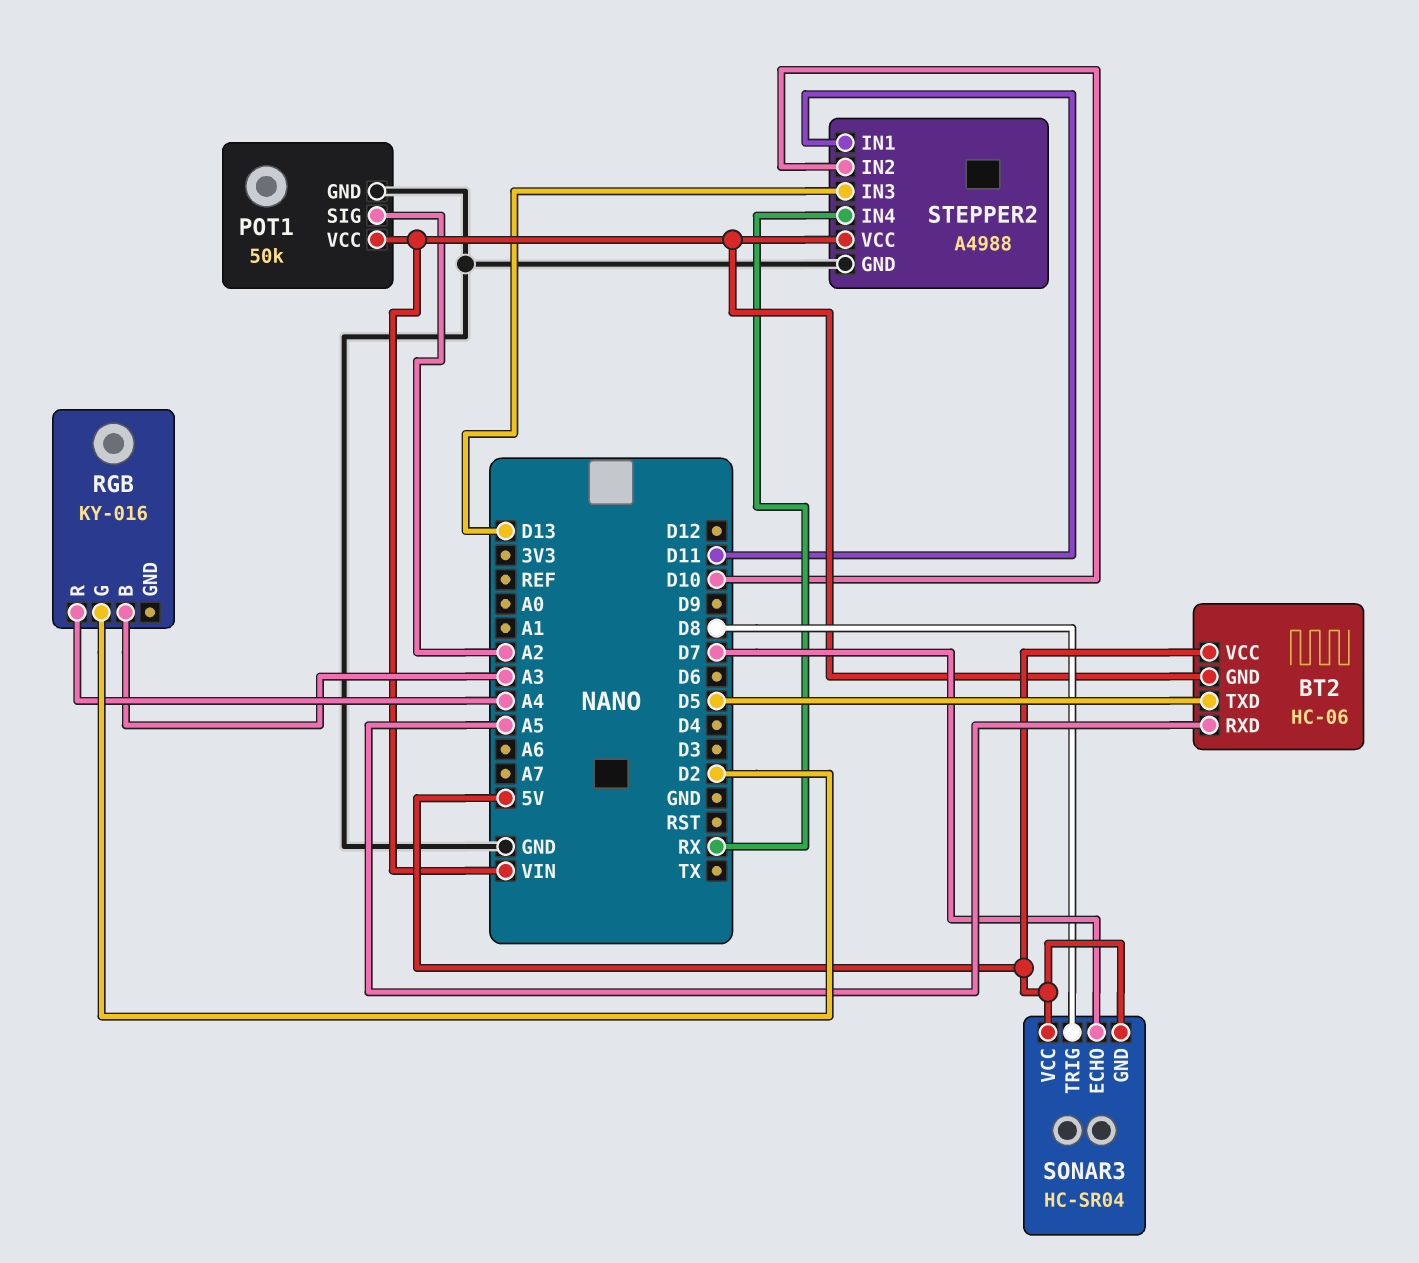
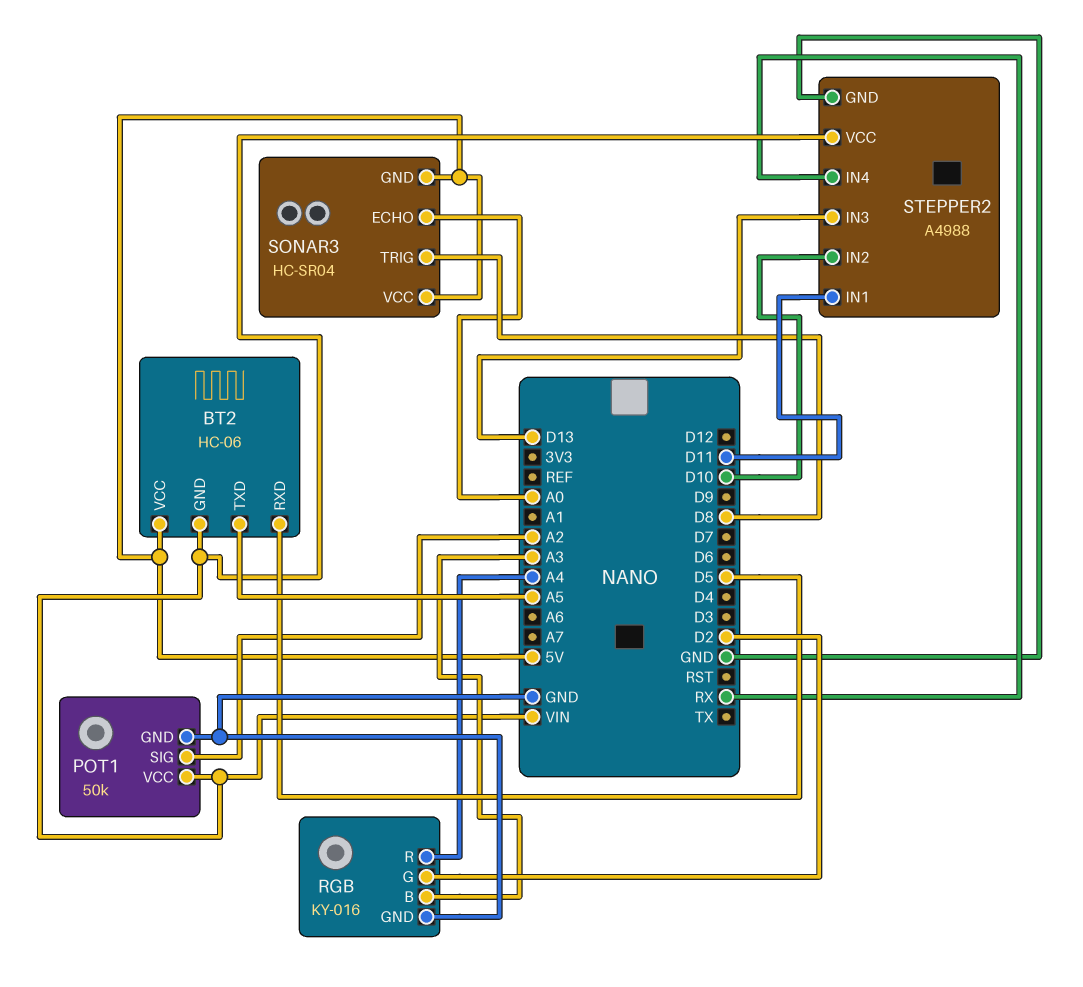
BT2 pin RXD: A5 -> D5
BT2 pin TXD: D5 -> A5
RGB pin GND: none -> GND
SONAR3 pin ECHO: D7 -> A0

